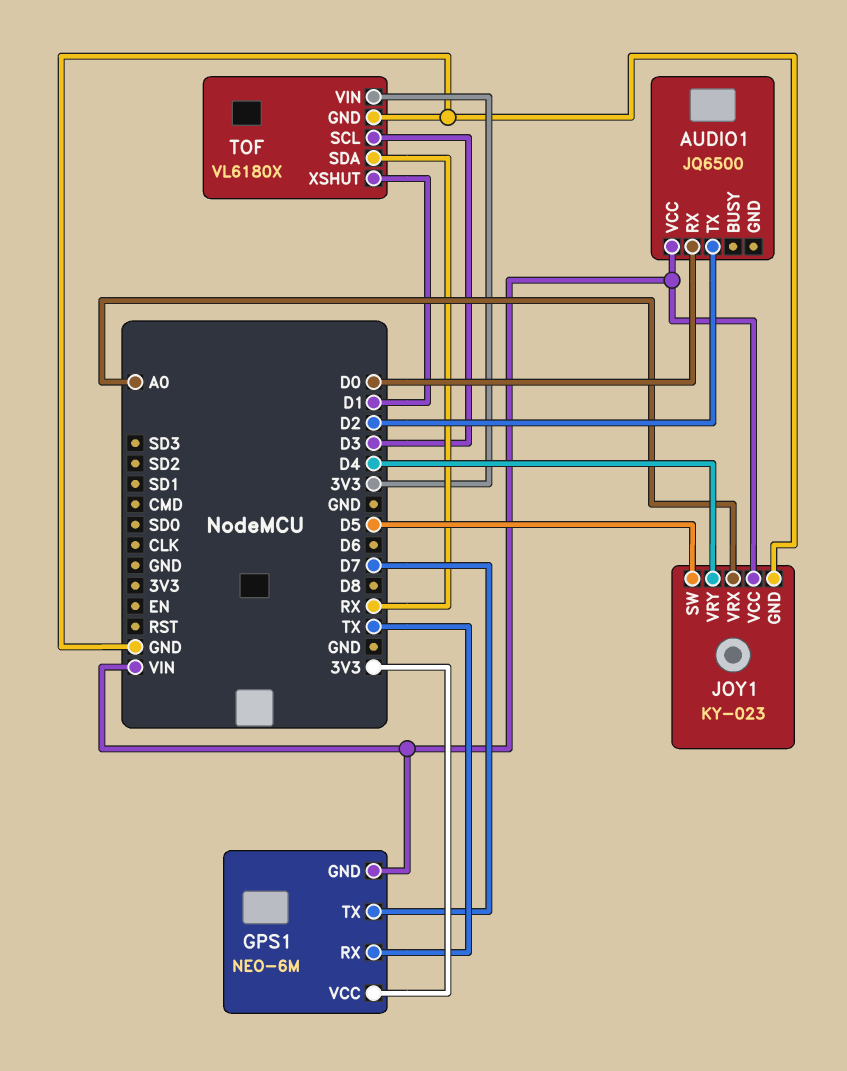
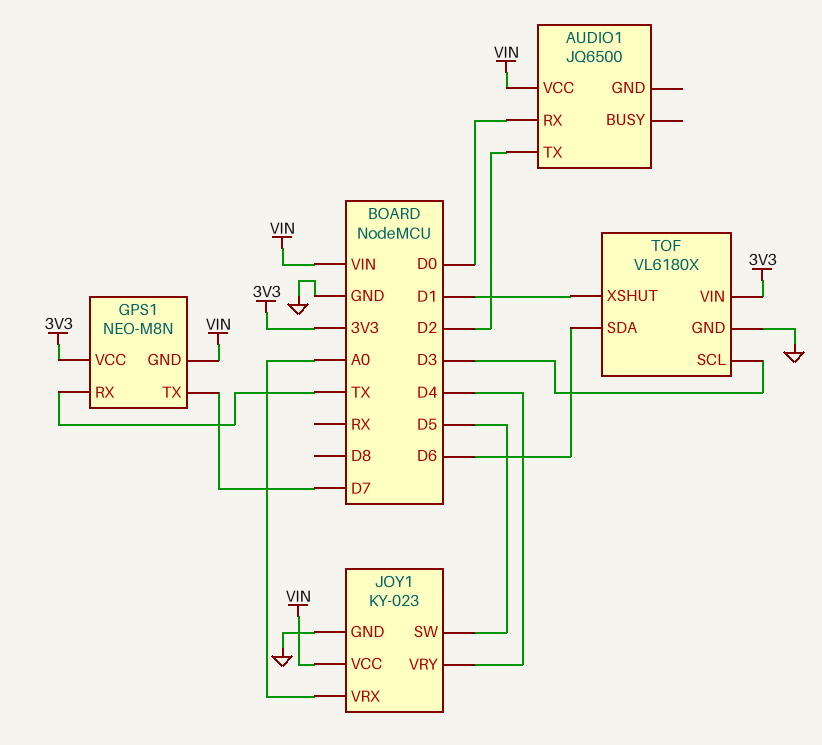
GPS1: NEO-6M -> NEO-M8N
TOF pin SDA: RX -> D6

